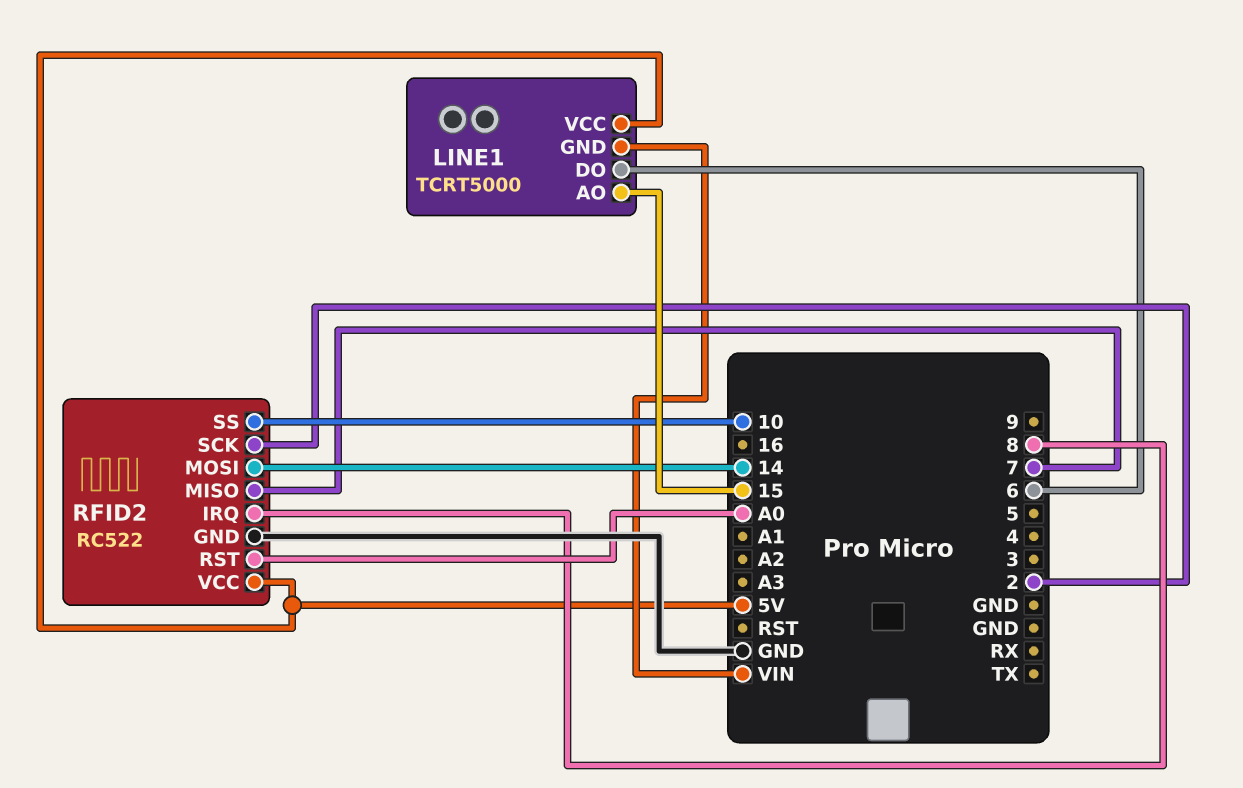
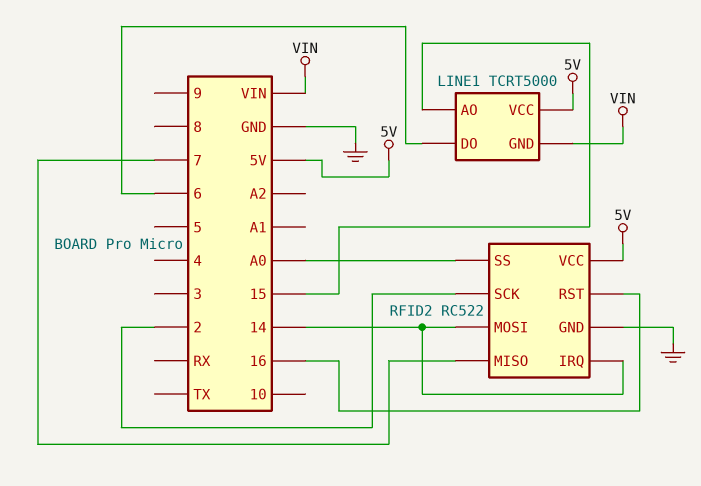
RFID2 pin IRQ: 8 -> 14
RFID2 pin RST: A0 -> 16
RFID2 pin SS: 10 -> A0

